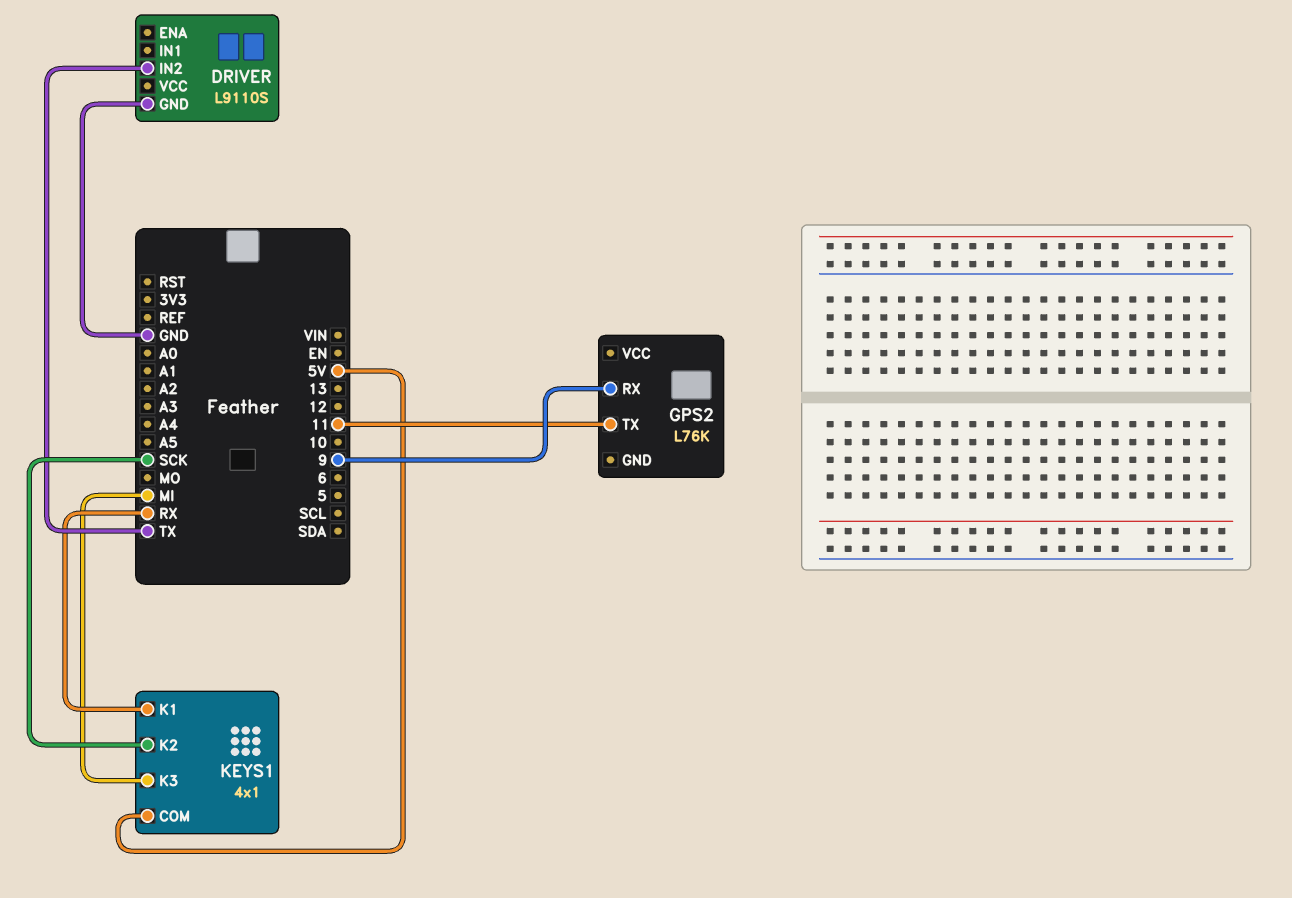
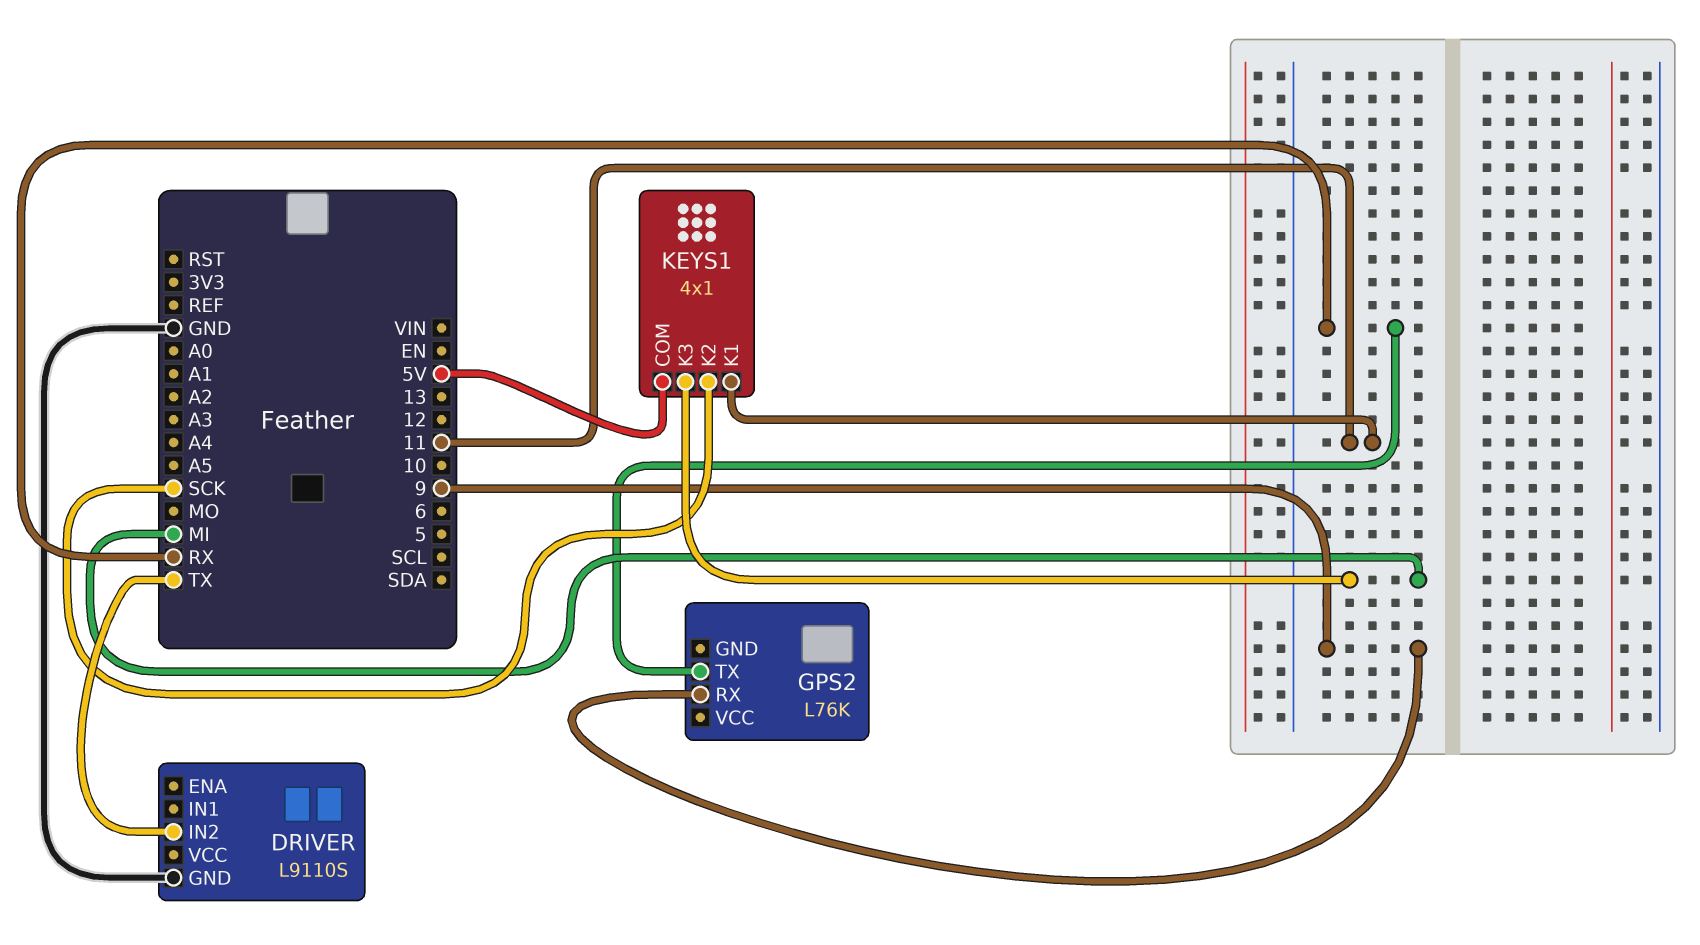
GPS2 pin TX: 11 -> RX
KEYS1 pin K1: RX -> 11

